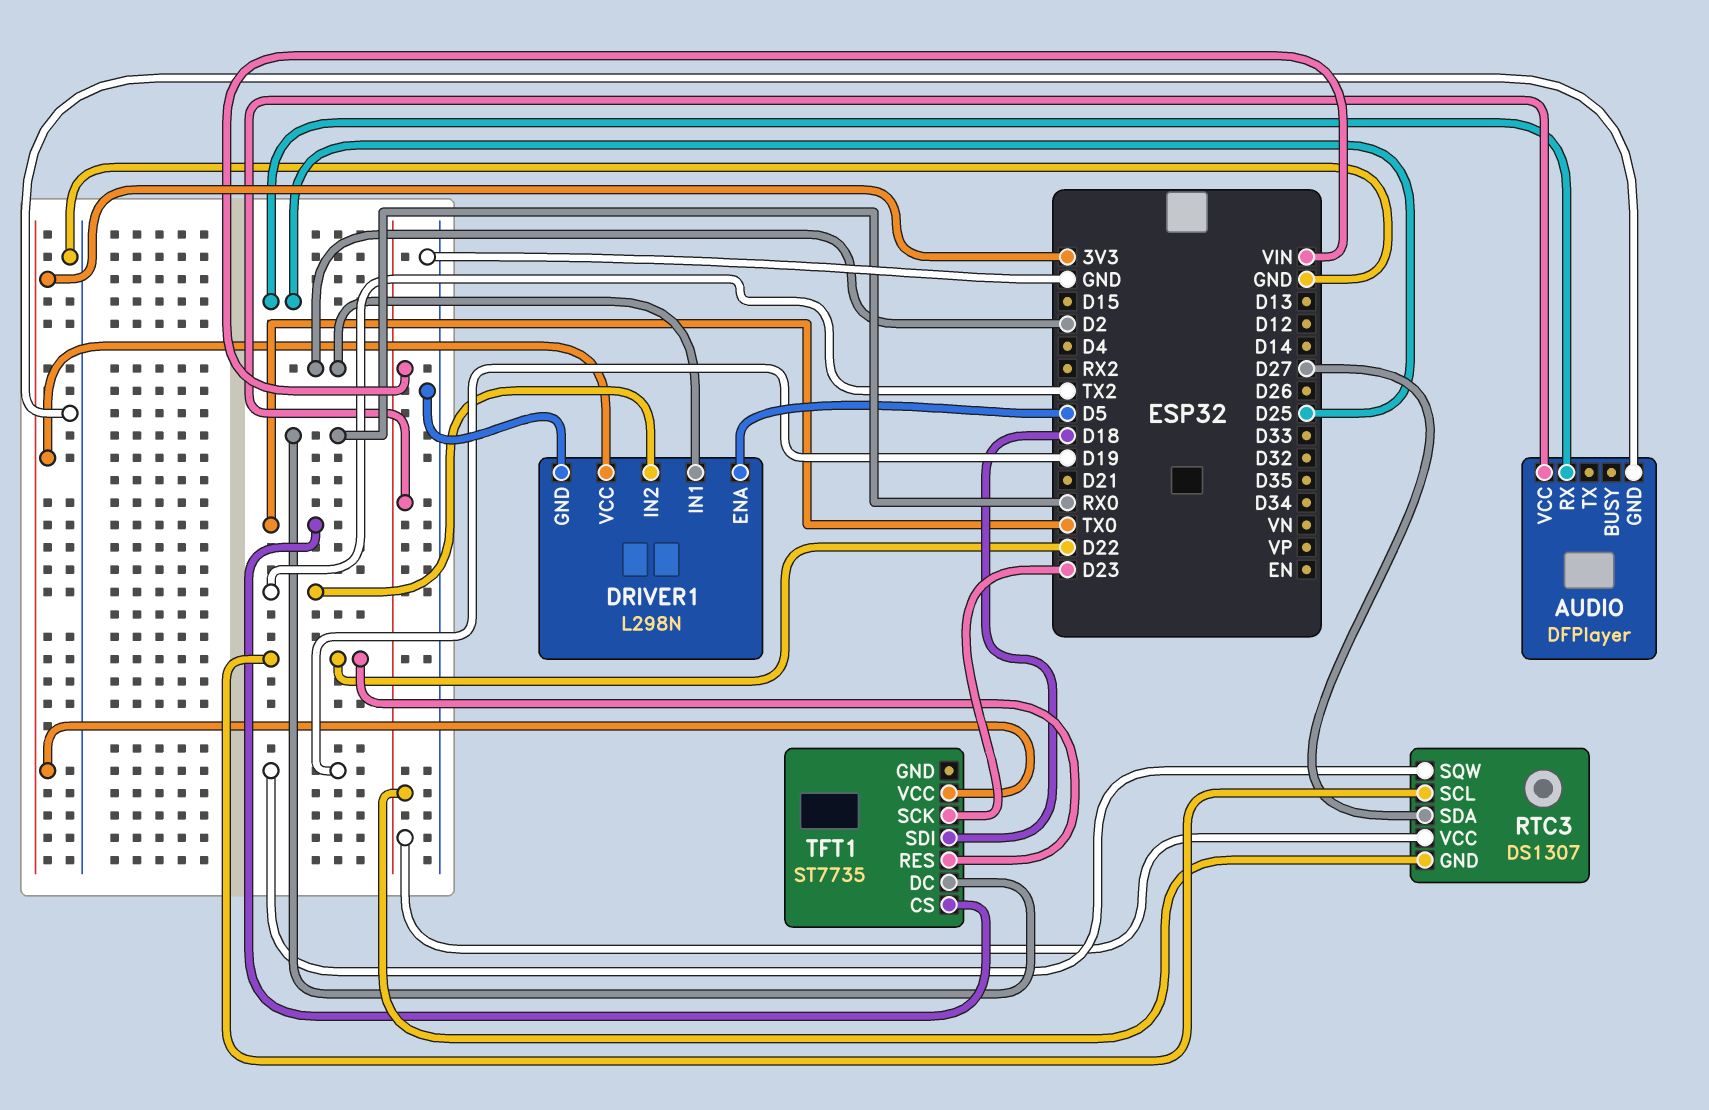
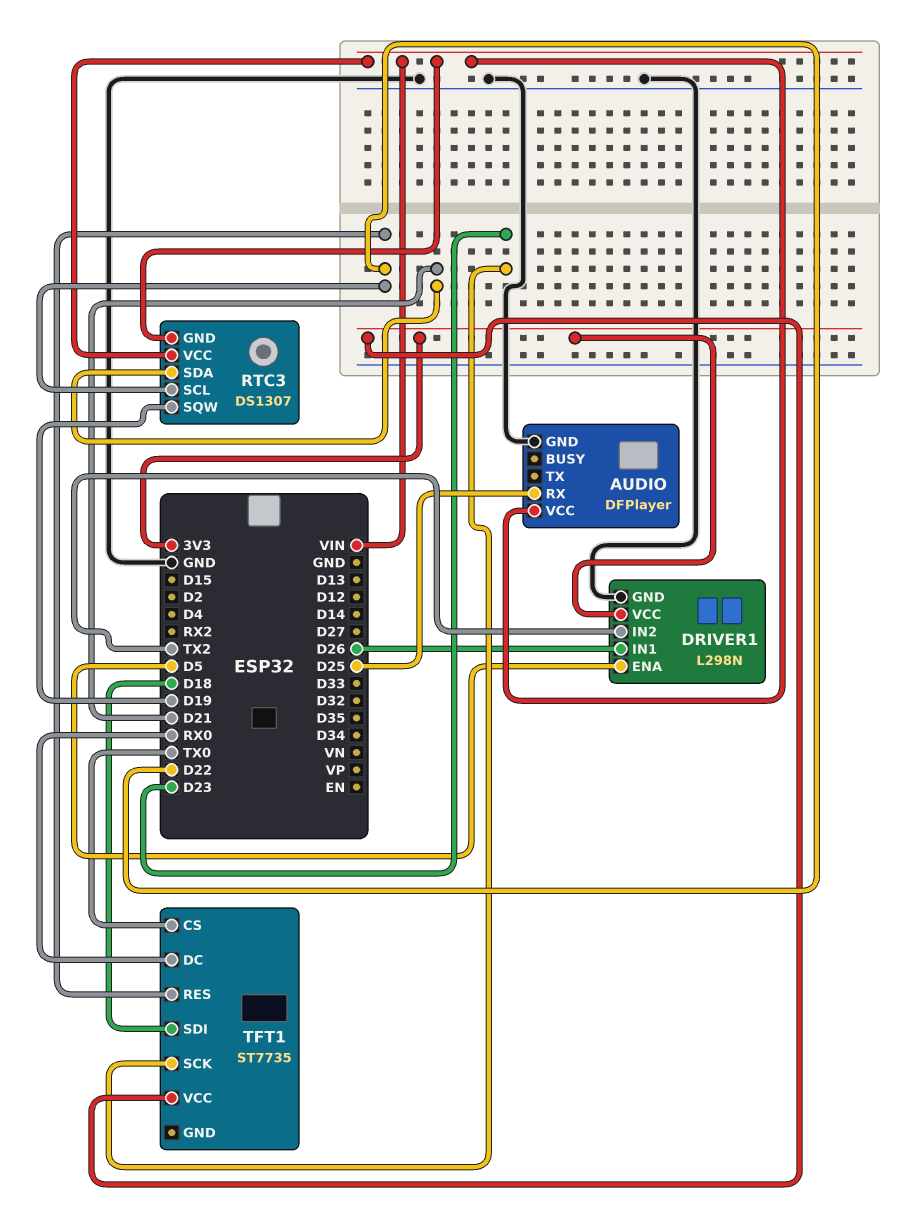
DRIVER1 pin IN1: D2 -> D26
RTC3 pin SDA: D27 -> D21

